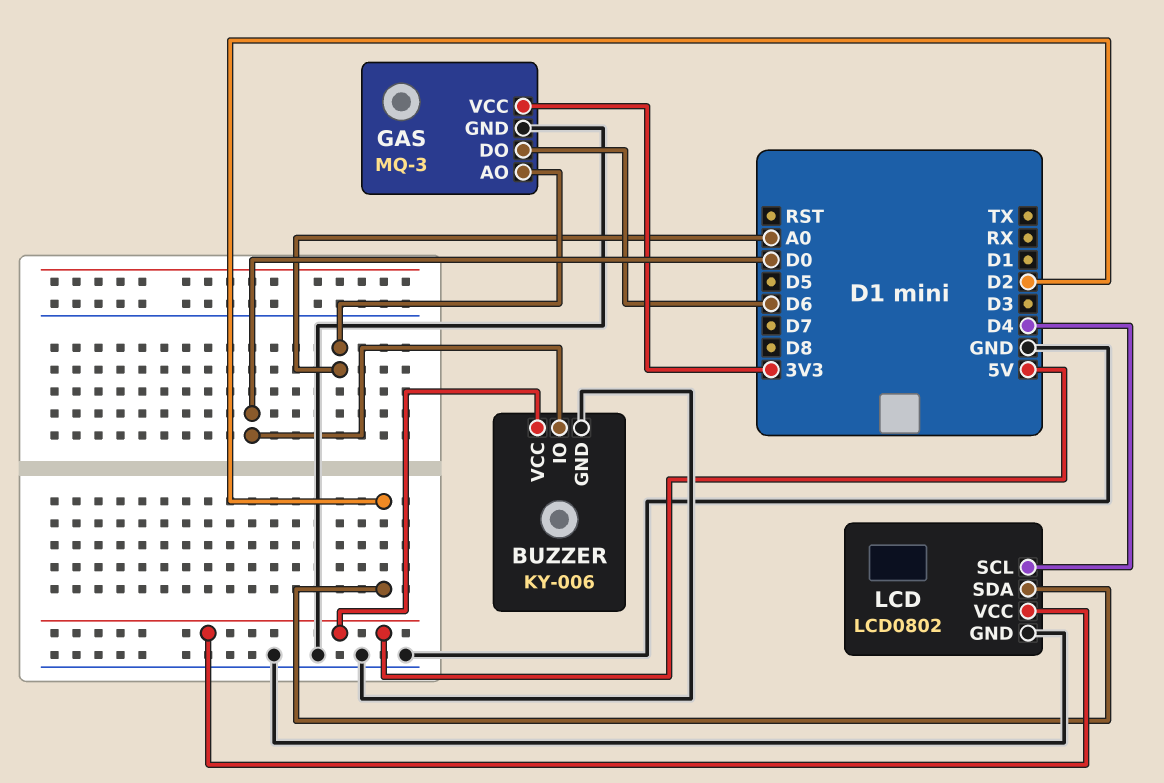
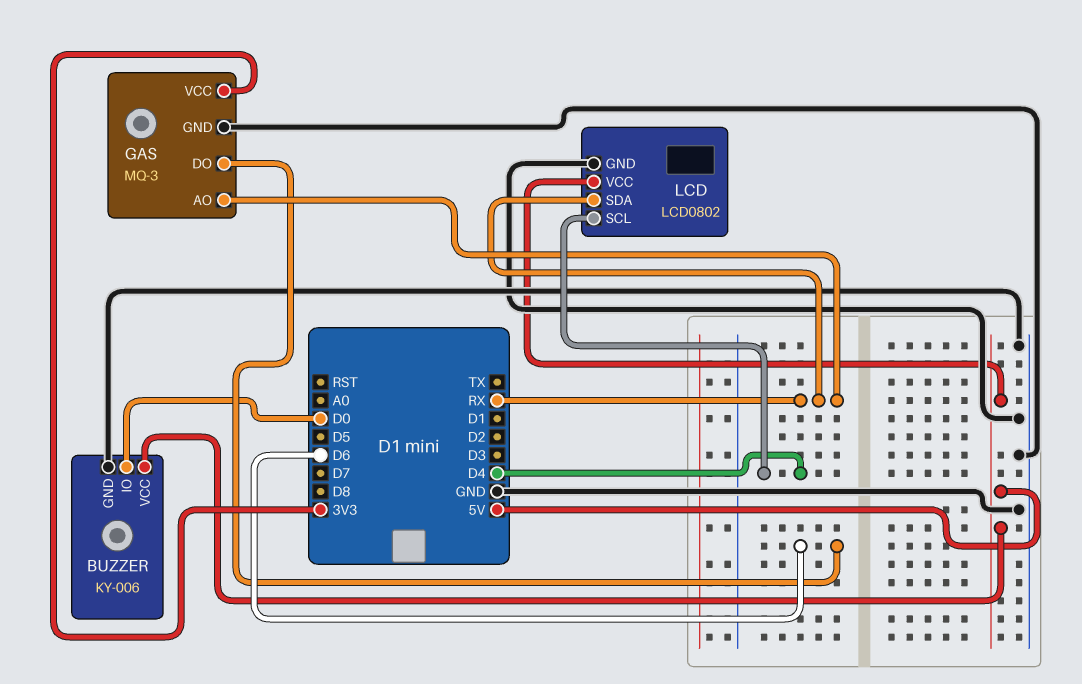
GAS pin AO: A0 -> RX
LCD pin SDA: D2 -> RX

